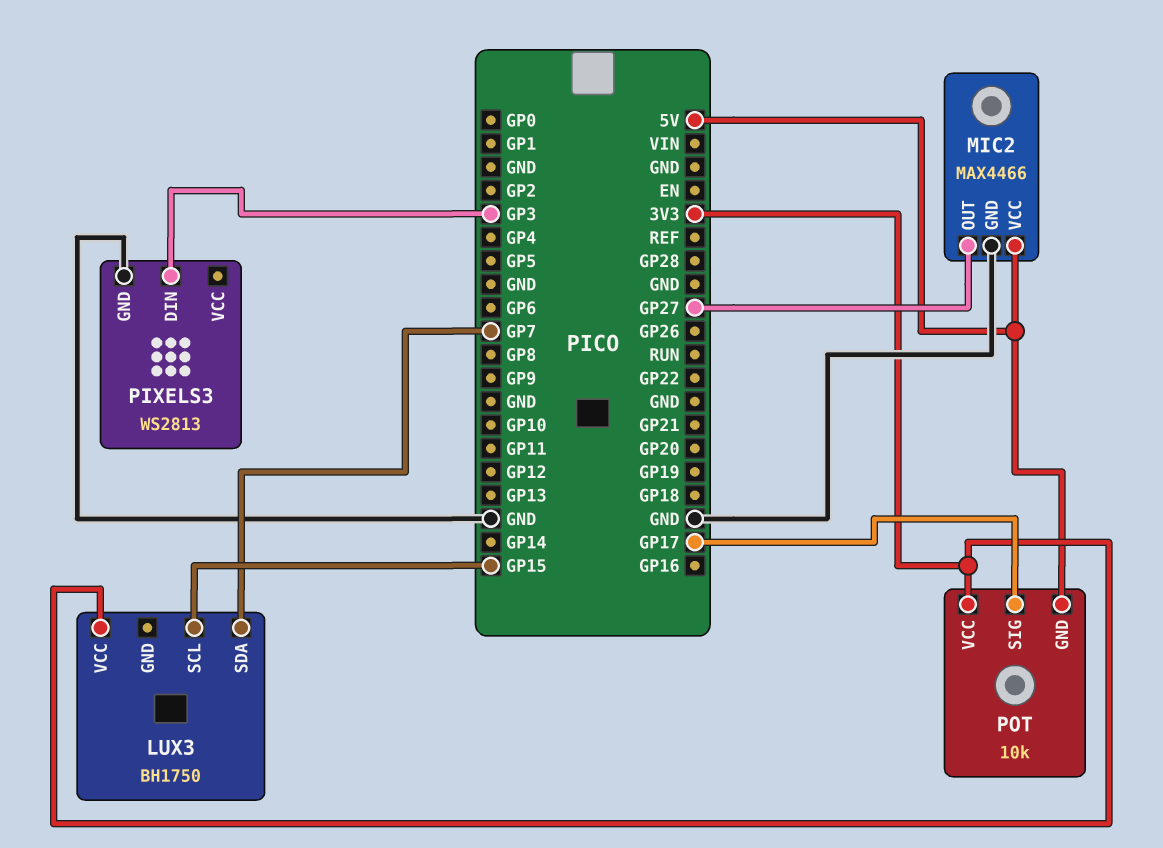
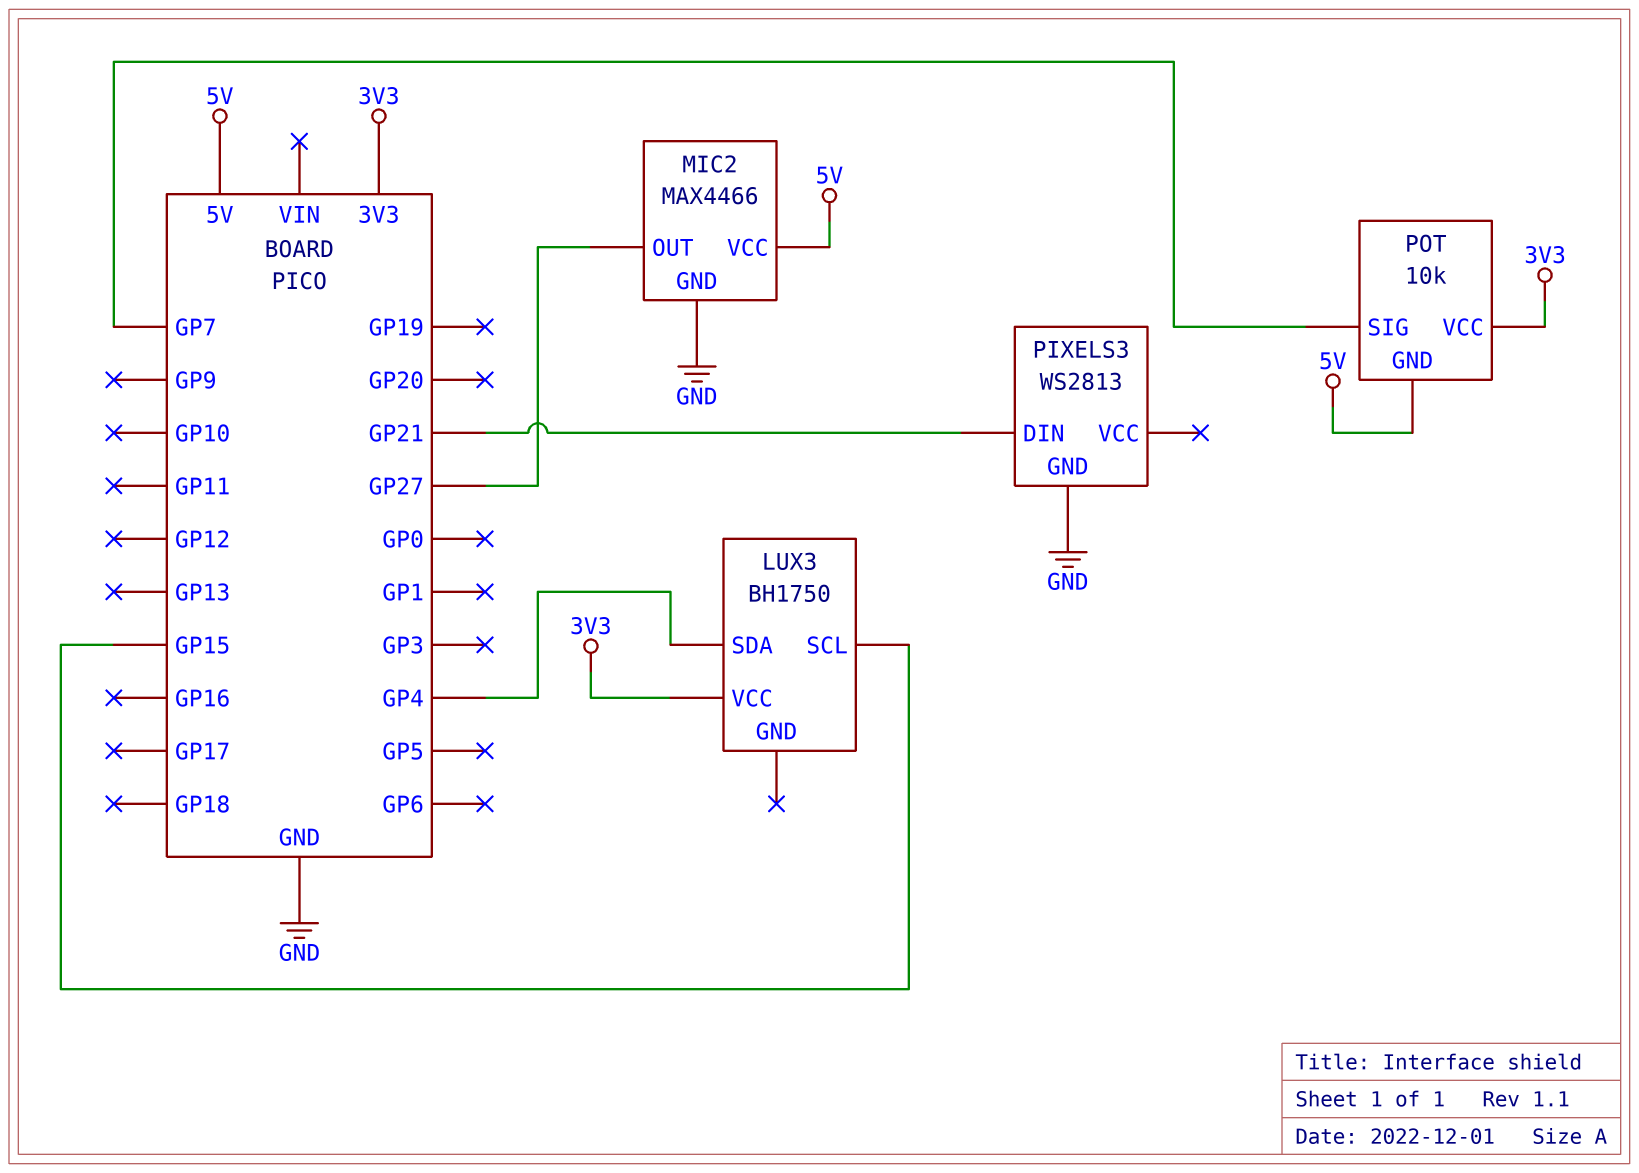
LUX3 pin SDA: GP7 -> GP4
PIXELS3 pin DIN: GP3 -> GP21
POT pin SIG: GP17 -> GP7

